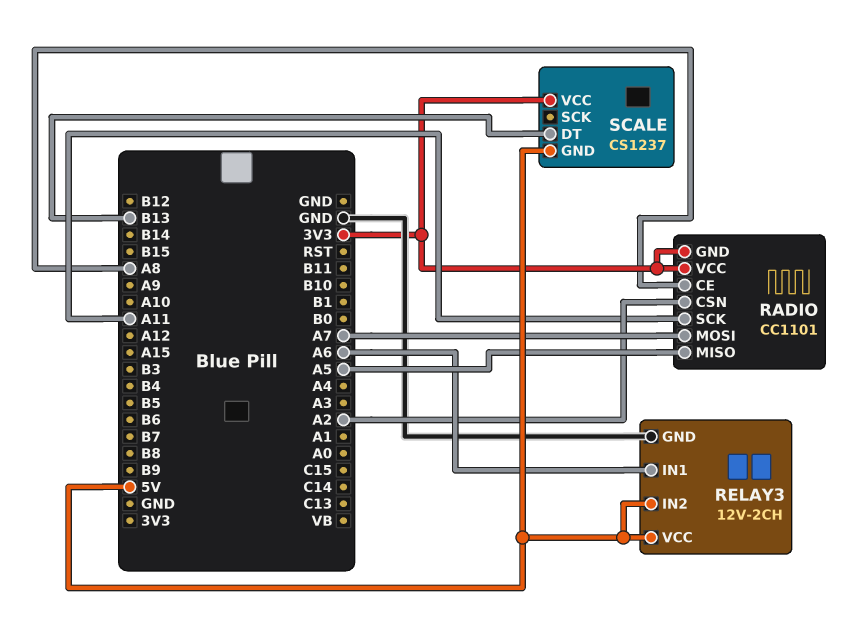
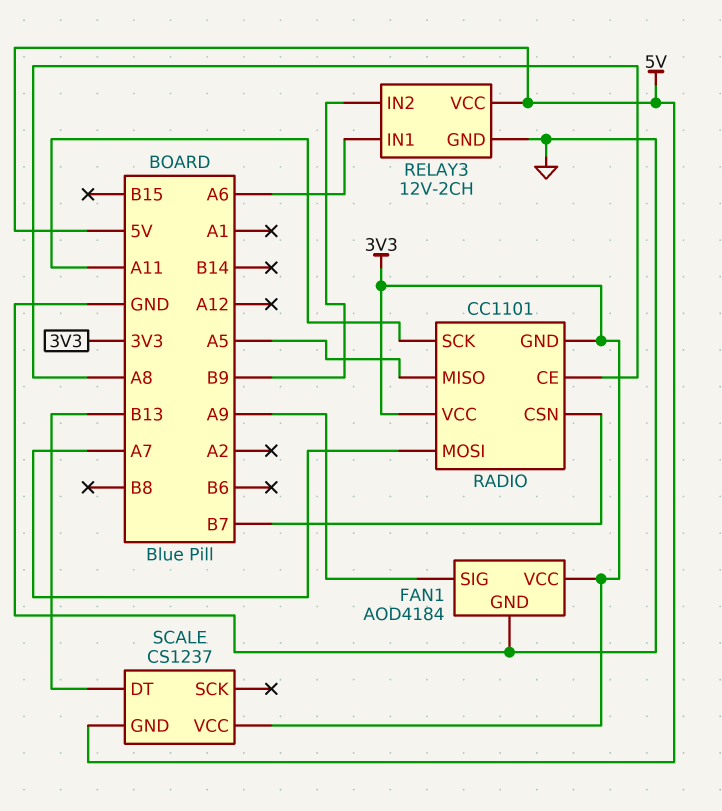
FAN1: none -> AOD4184
FAN1 pin GND: none -> GND
FAN1 pin SIG: none -> A9
FAN1 pin VCC: none -> 3V3
RADIO pin CSN: A2 -> B7
RELAY3 pin IN2: 5V -> B9

